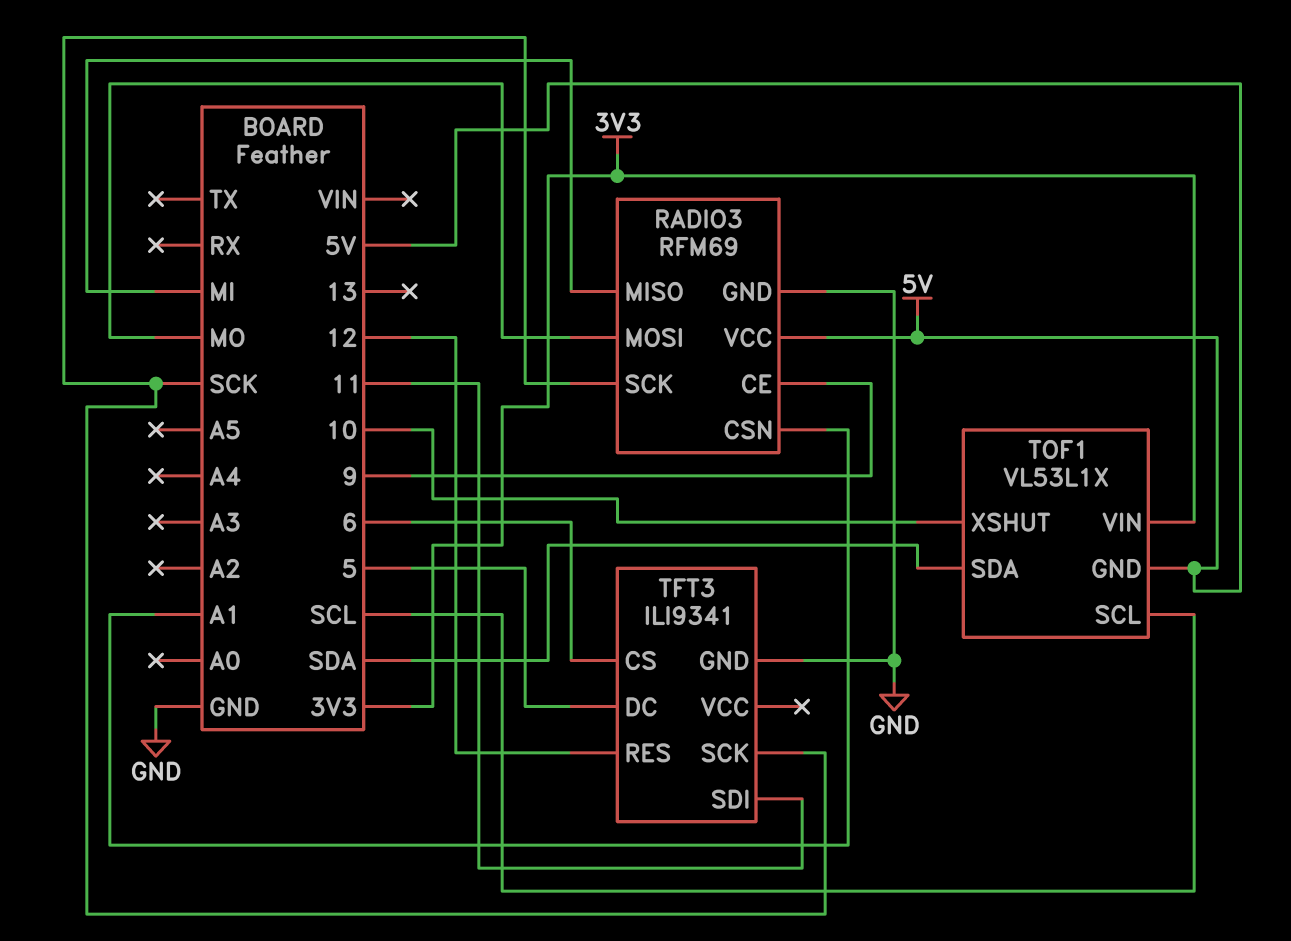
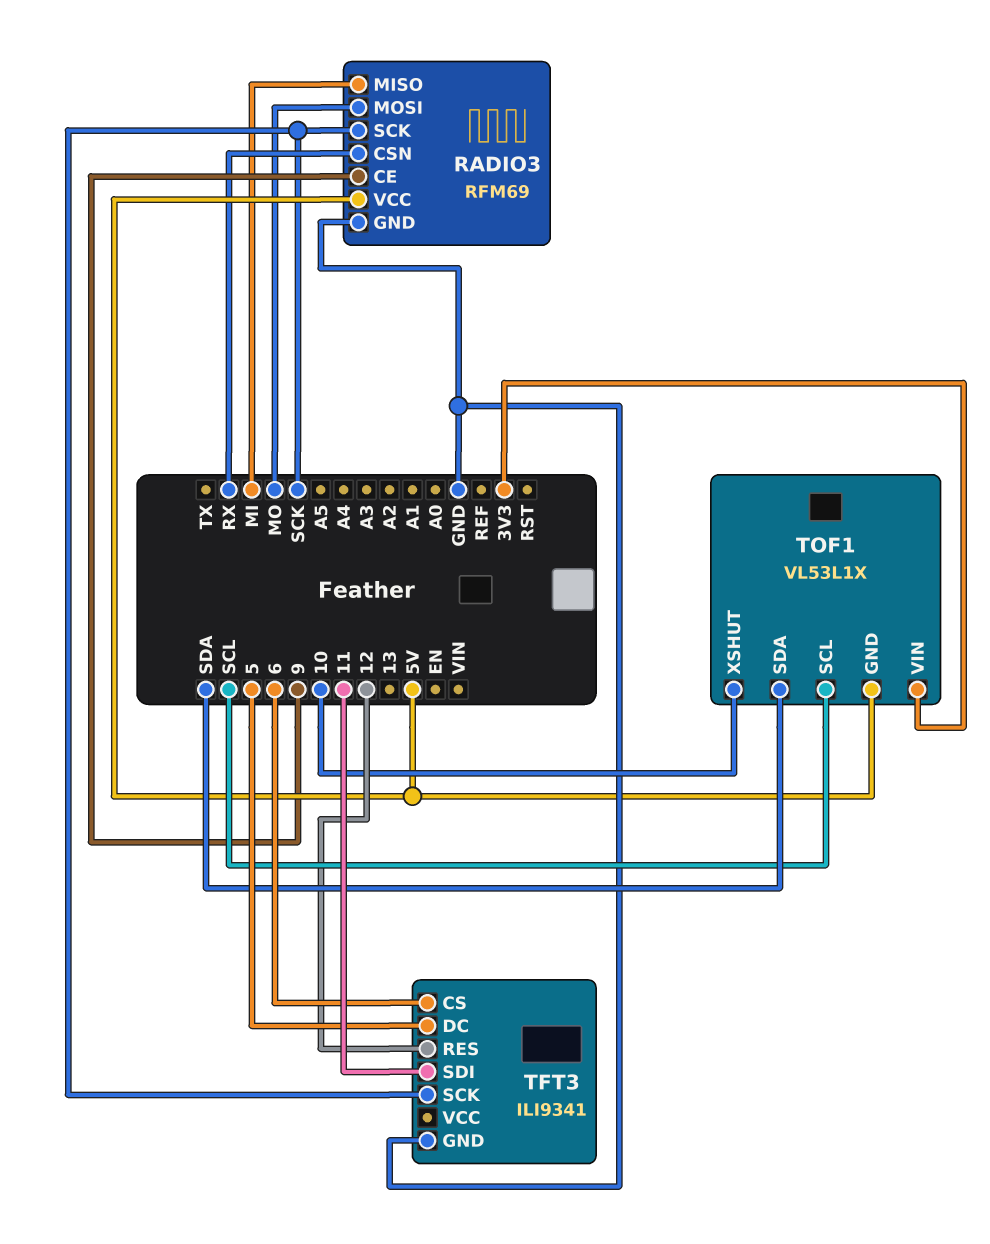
RADIO3 pin CSN: A1 -> RX

